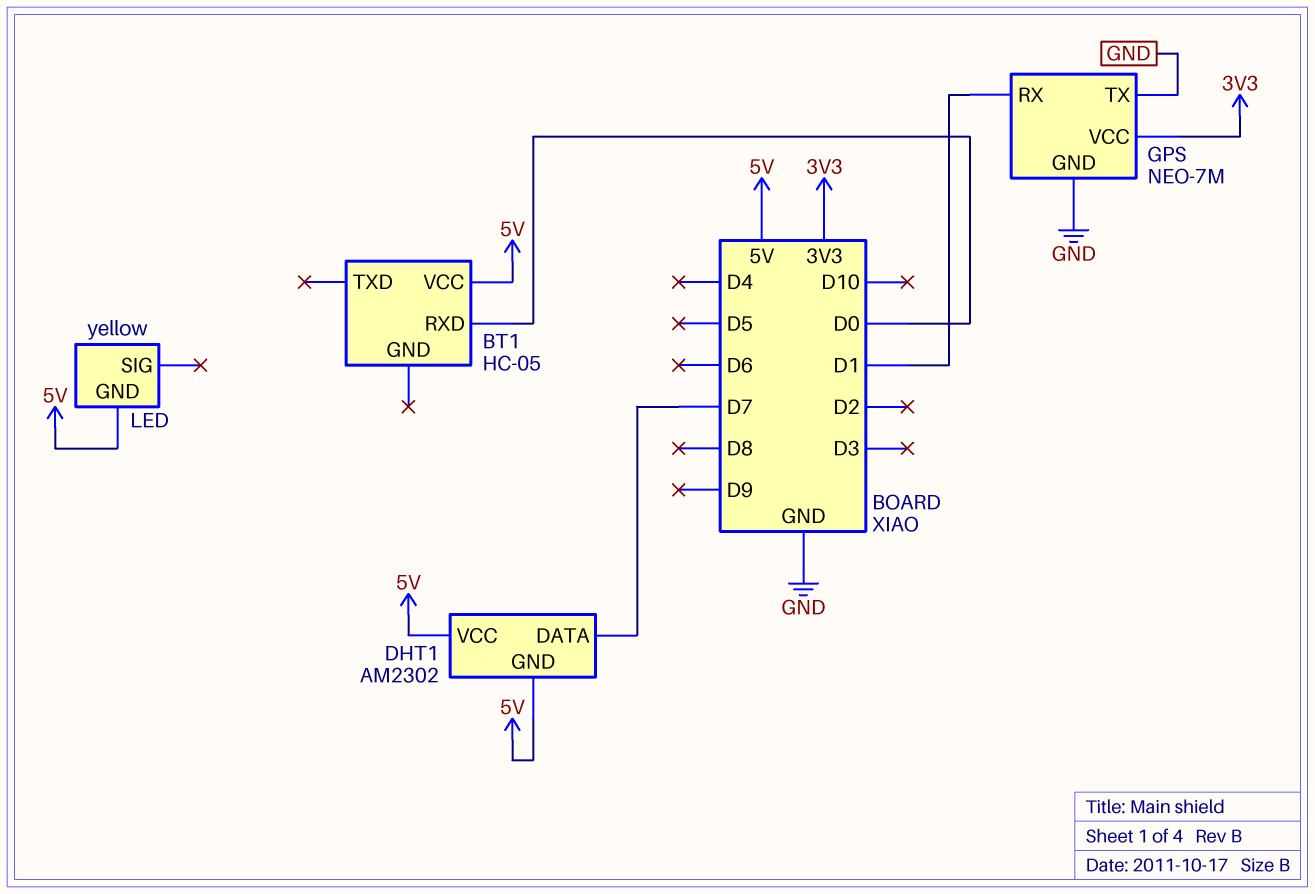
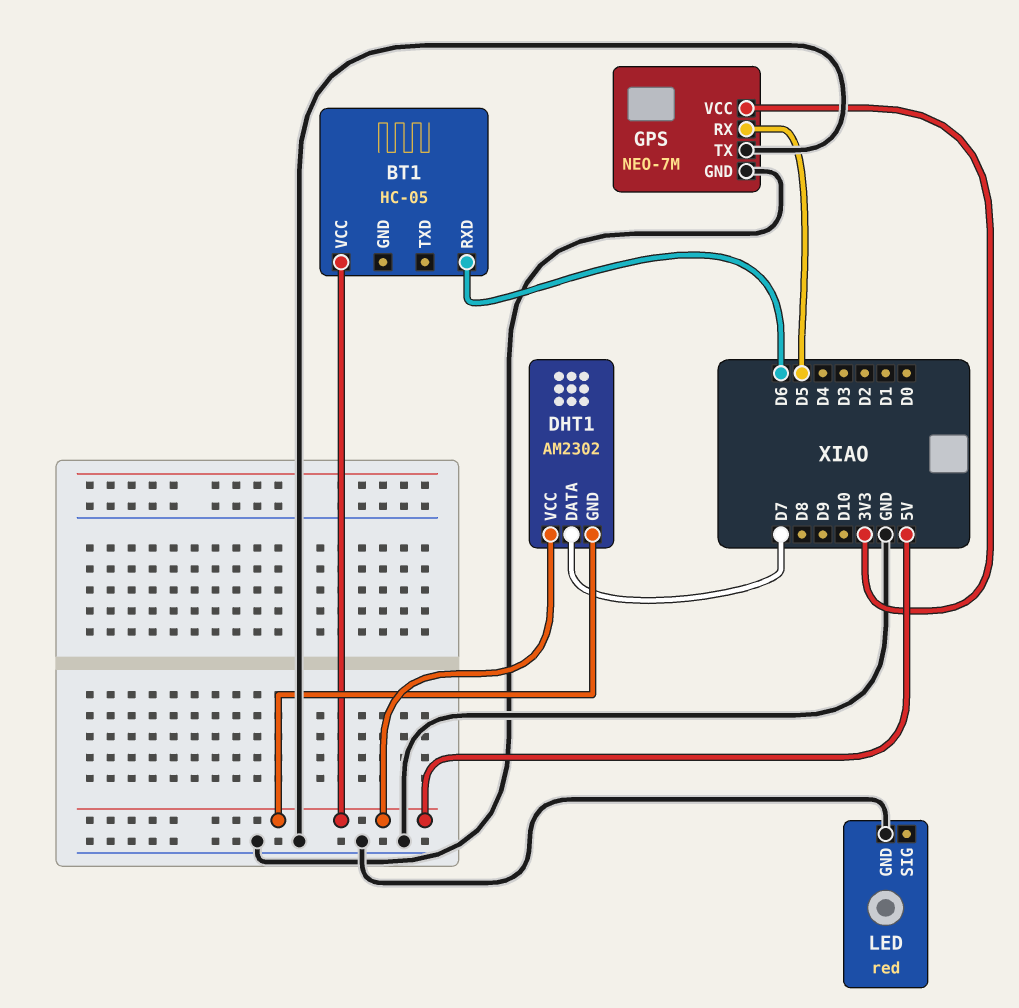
BT1 pin RXD: D0 -> D6
GPS pin RX: D1 -> D5
LED: yellow -> red
LED pin GND: 5V -> GND

